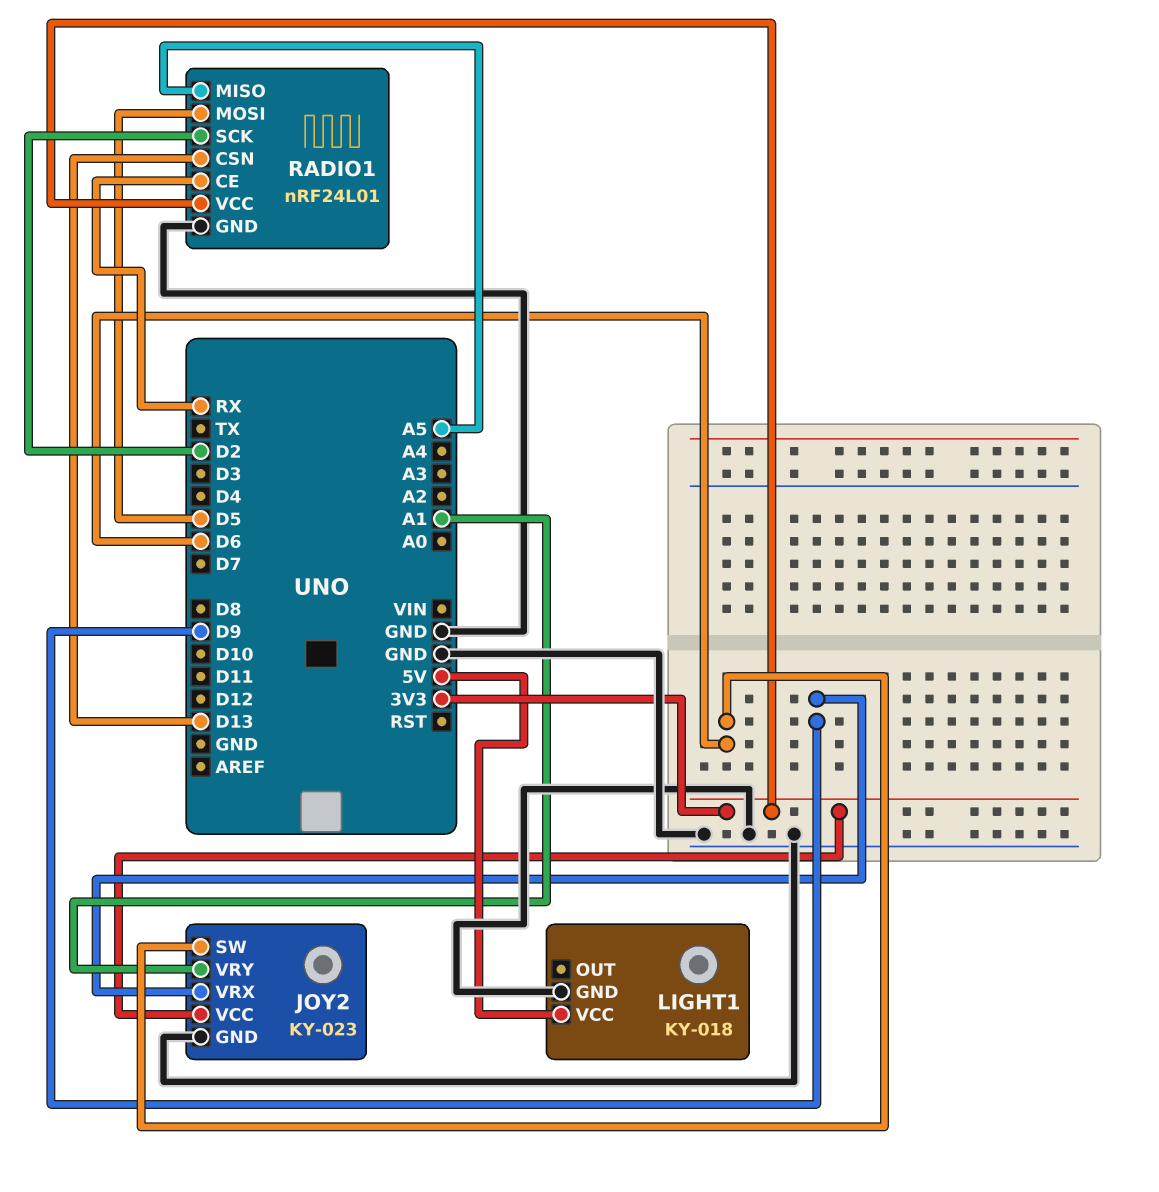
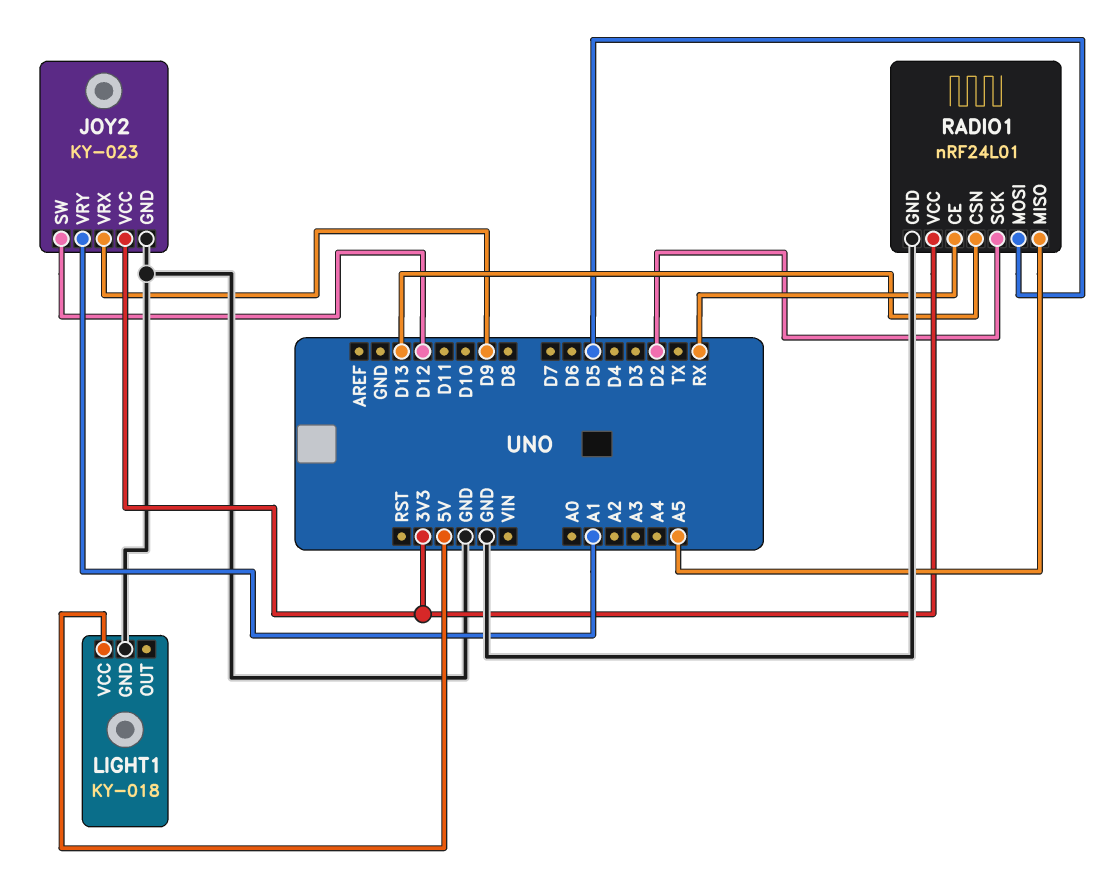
JOY2 pin SW: D6 -> D12

